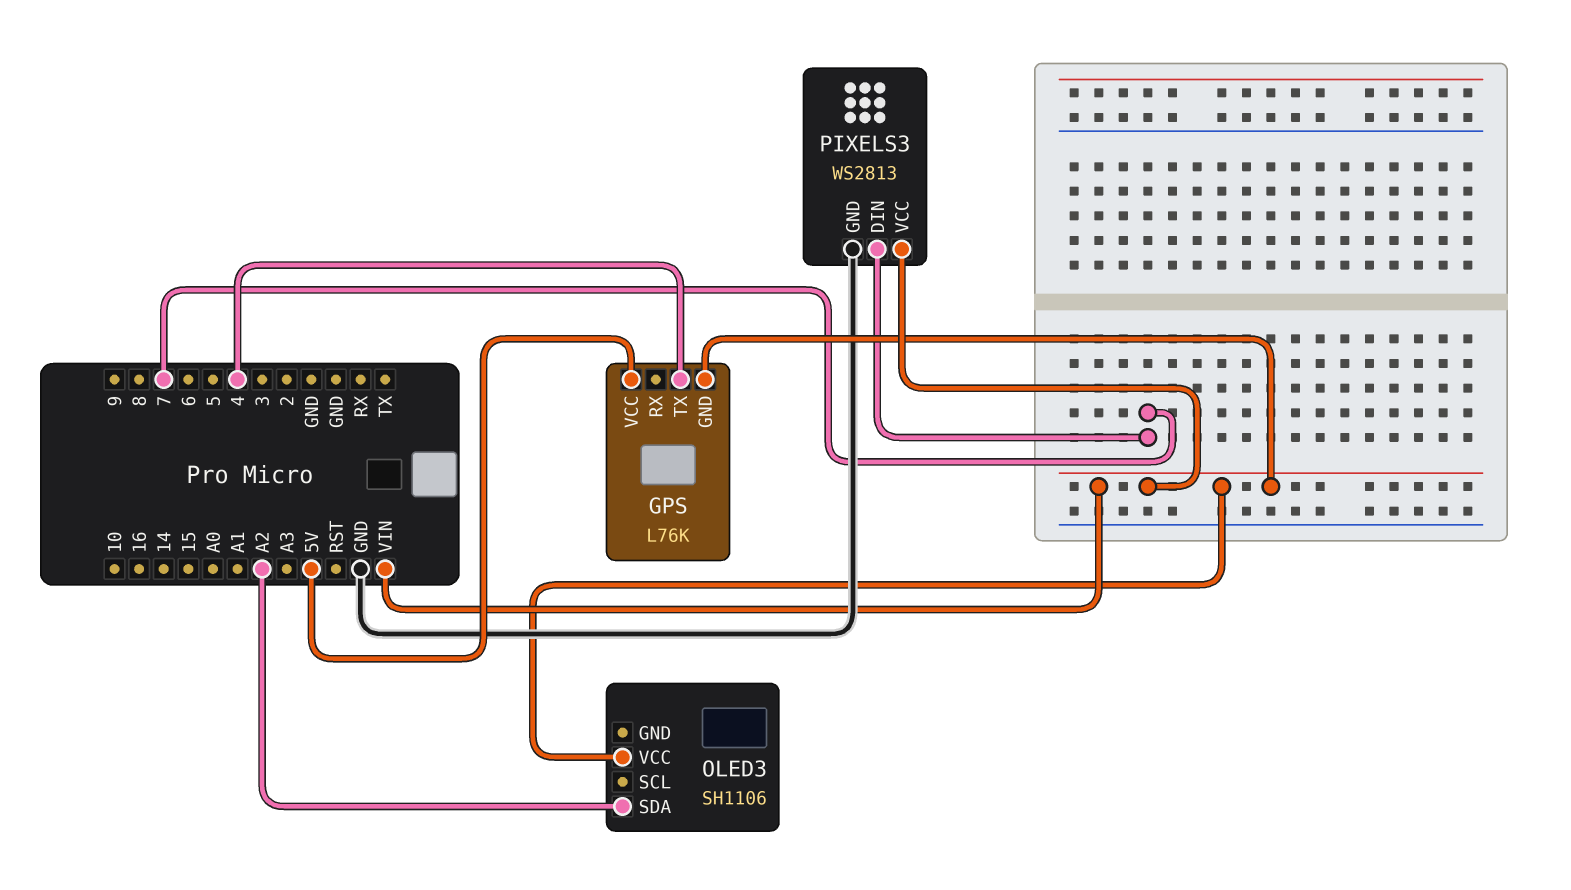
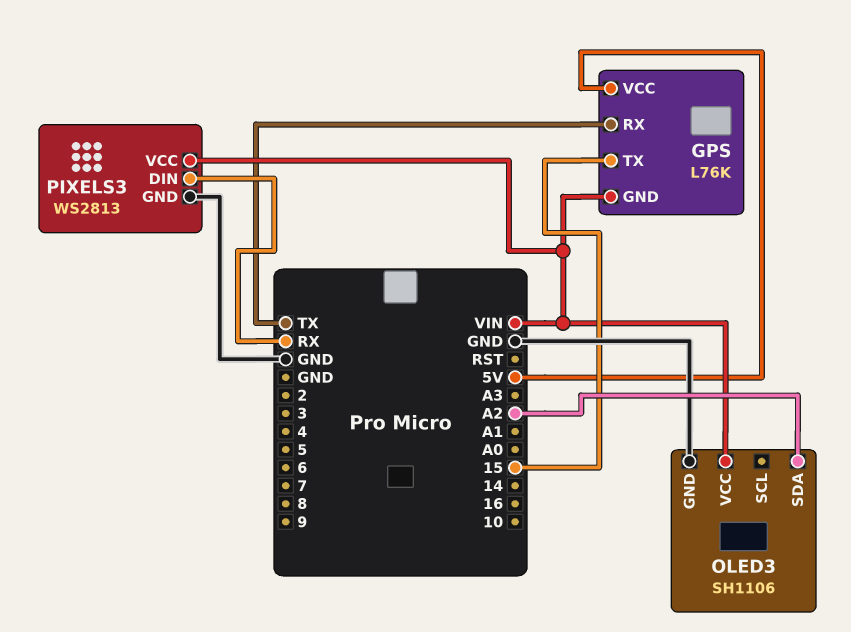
GPS pin RX: none -> TX
GPS pin TX: 4 -> 15
OLED3 pin GND: none -> GND
PIXELS3 pin DIN: 7 -> RX

